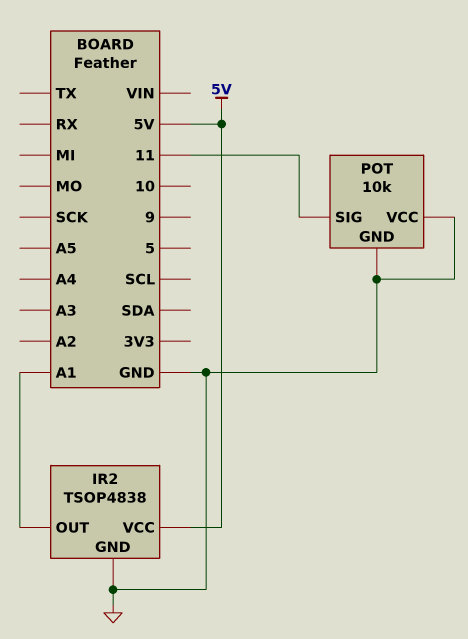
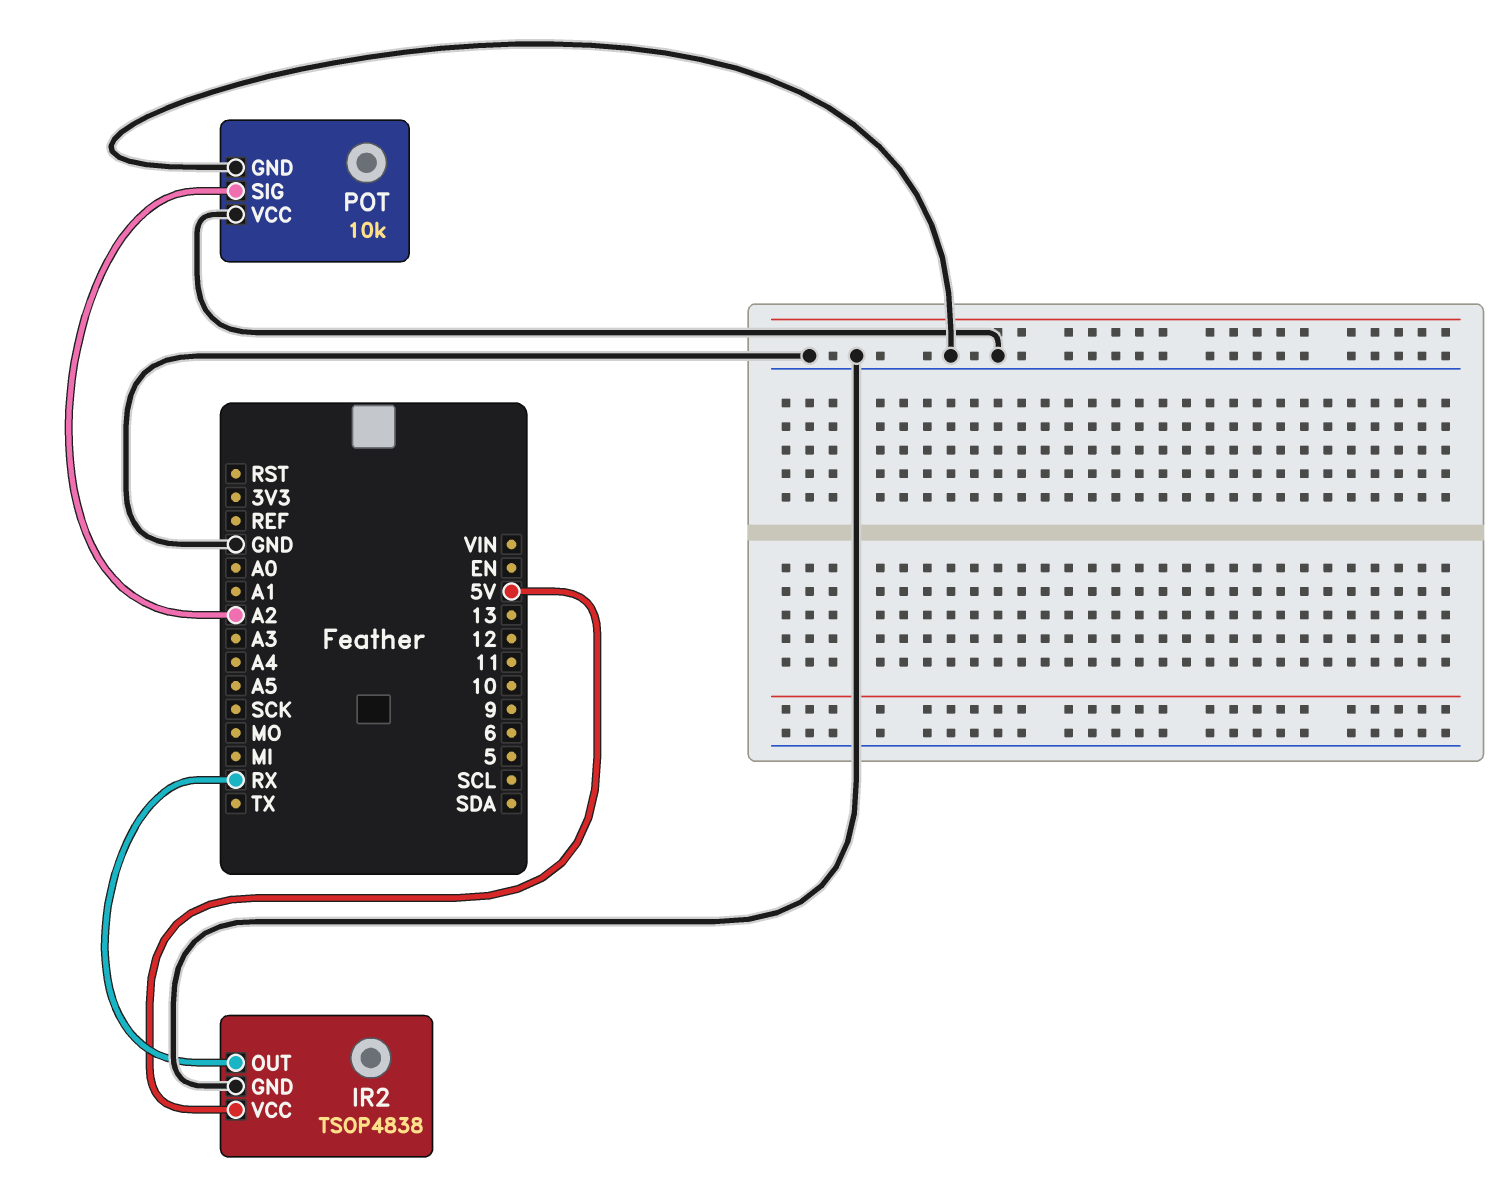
IR2 pin OUT: A1 -> RX
POT pin SIG: 11 -> A2

